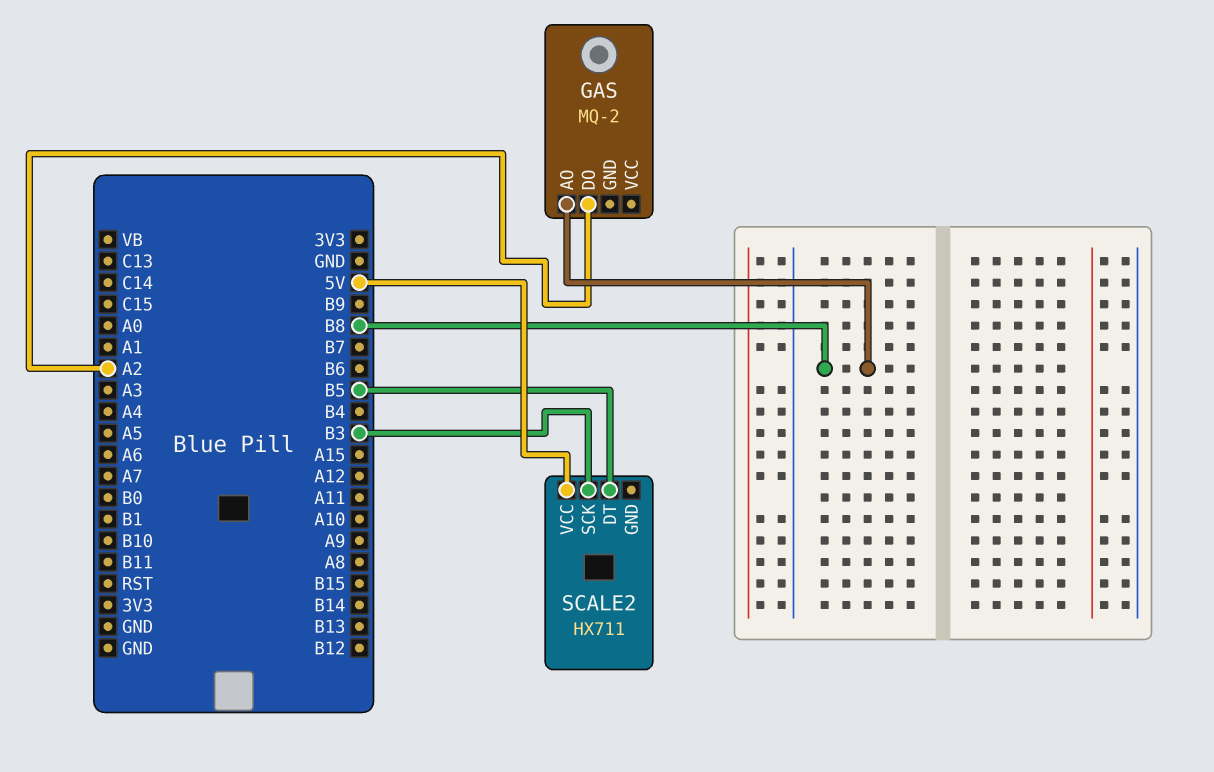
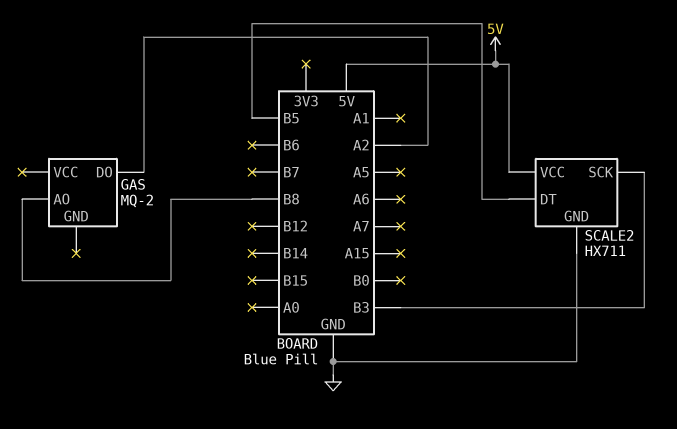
SCALE2 pin GND: none -> GND

